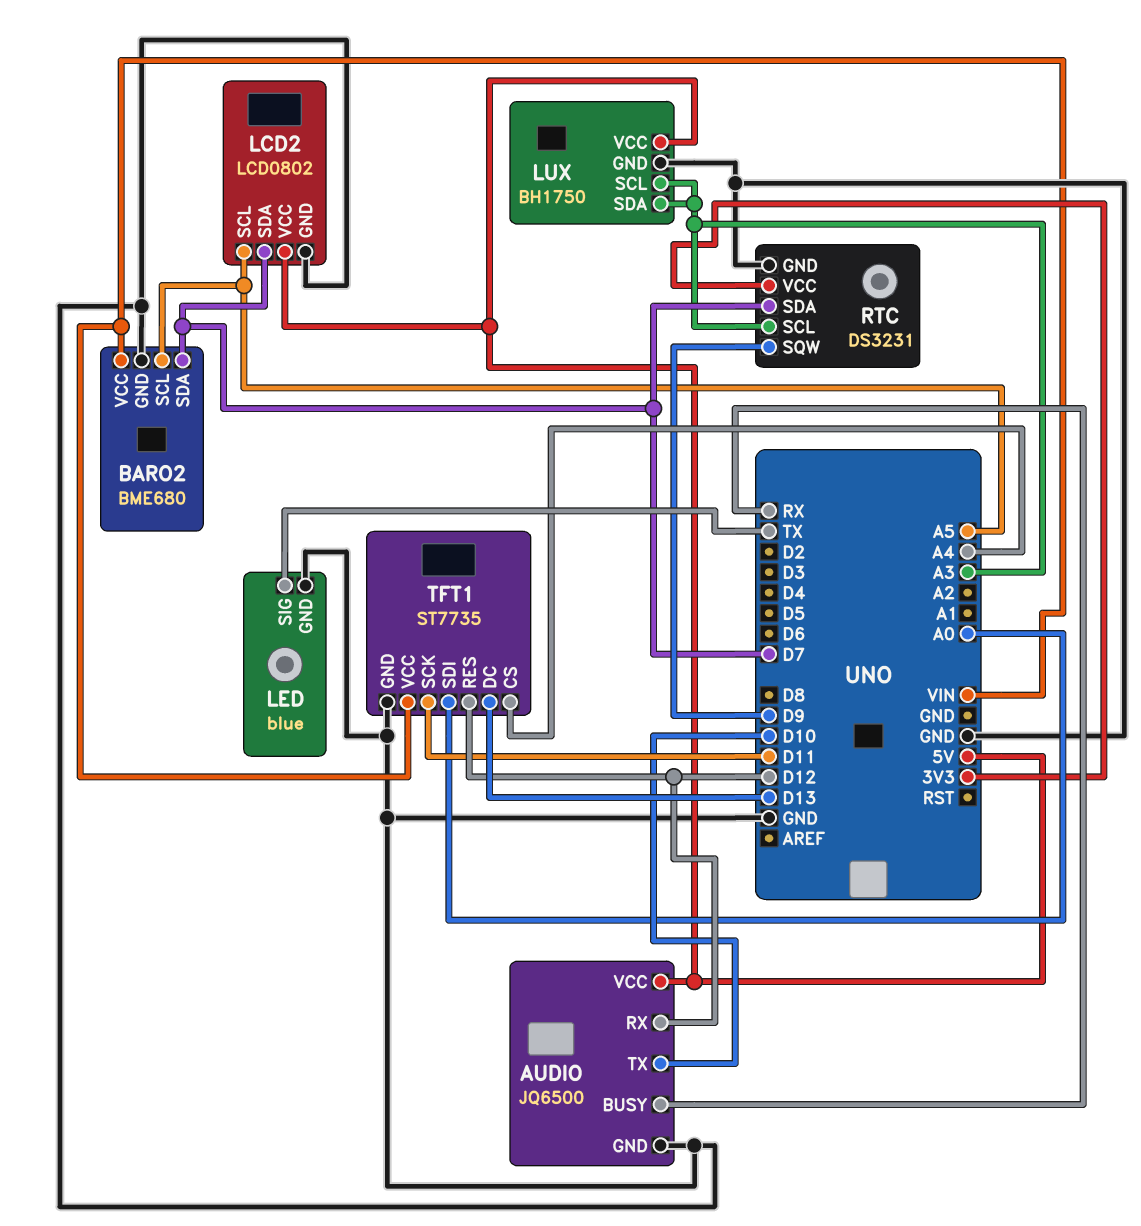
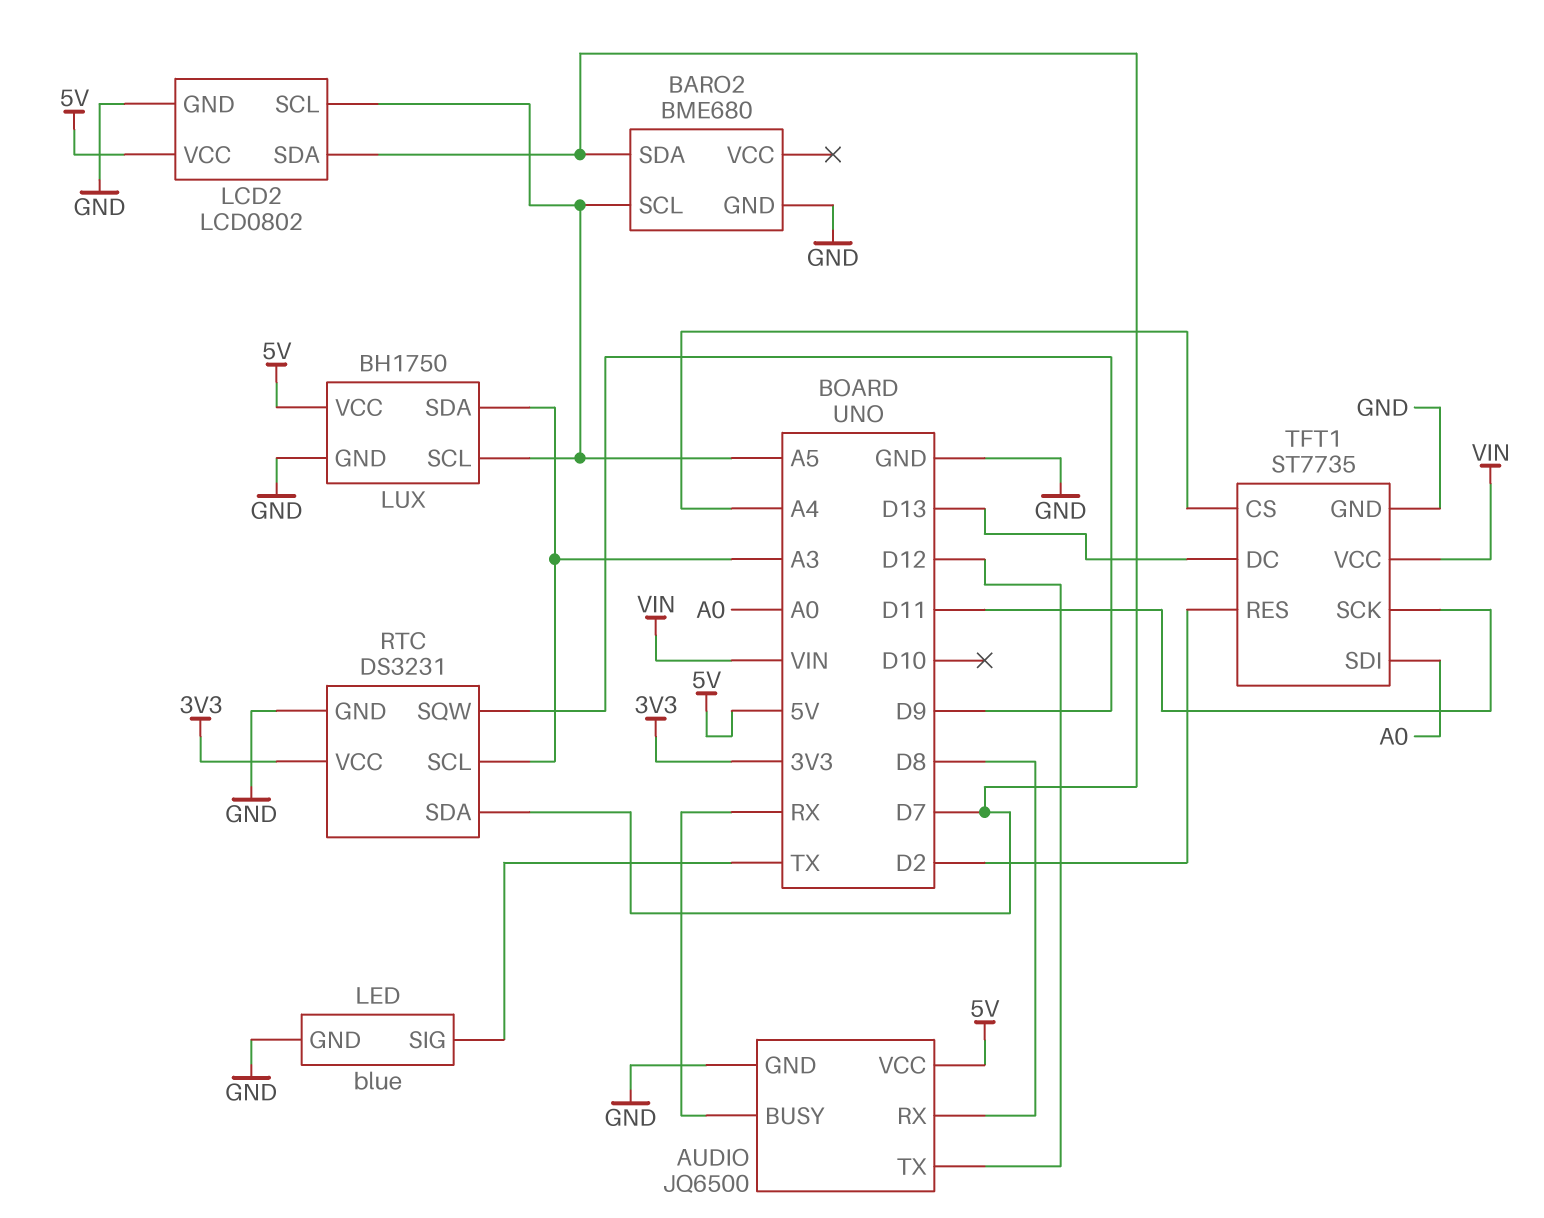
AUDIO pin RX: D12 -> D8
AUDIO pin TX: D10 -> D12
BARO2 pin VCC: VIN -> none
LUX pin SCL: A3 -> A5
TFT1 pin RES: D12 -> D2

